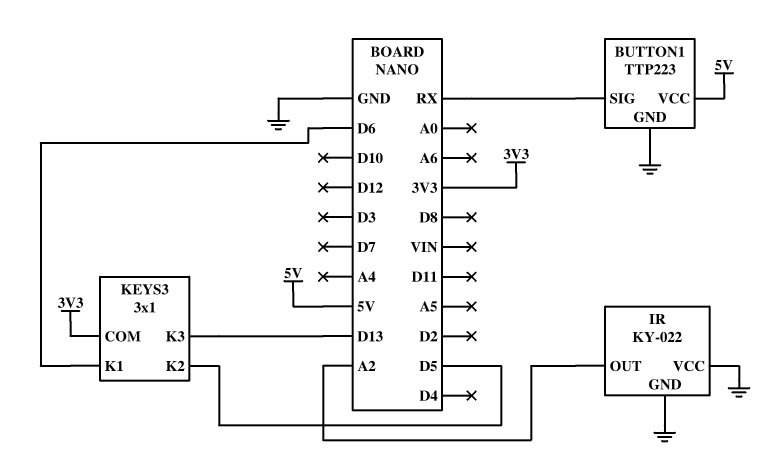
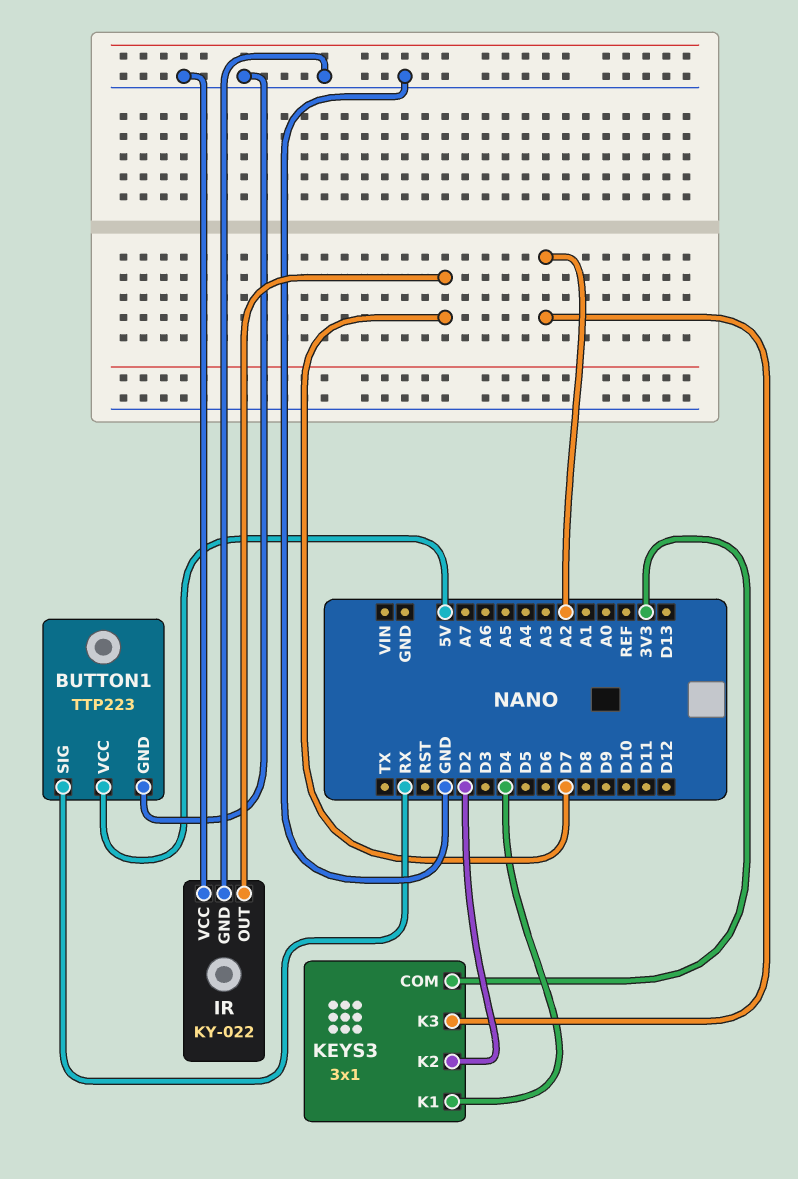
IR pin OUT: A2 -> D7
KEYS3 pin K1: D6 -> D4
KEYS3 pin K2: D5 -> D2
KEYS3 pin K3: D13 -> A2

